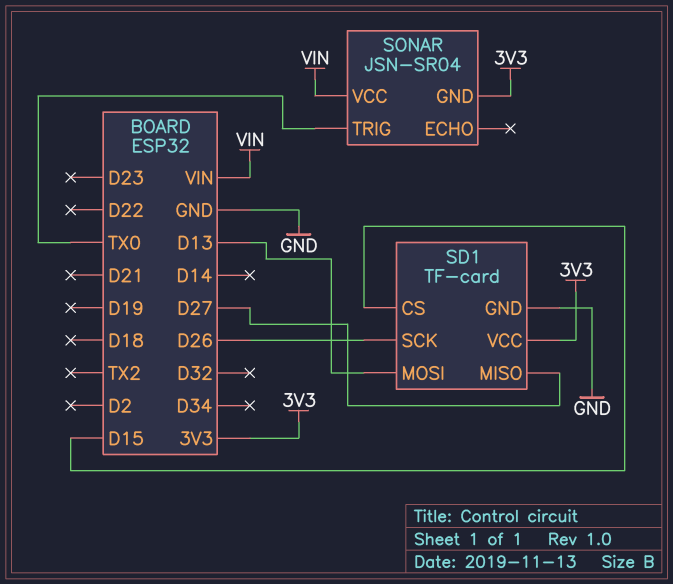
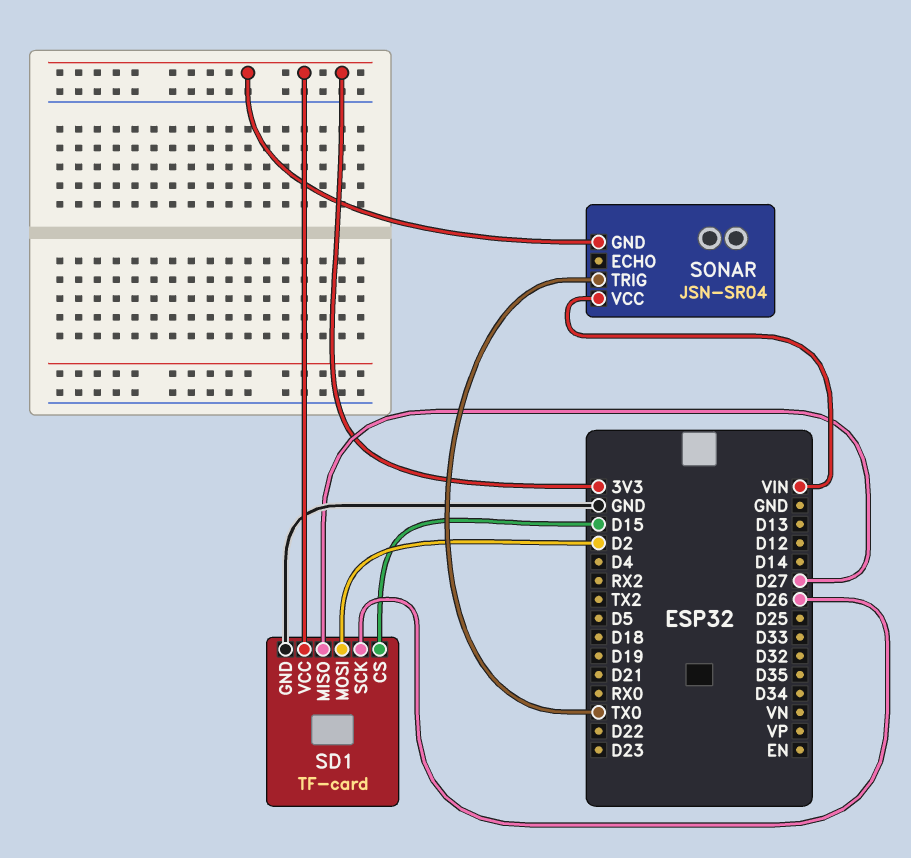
SD1 pin MOSI: D13 -> D2

